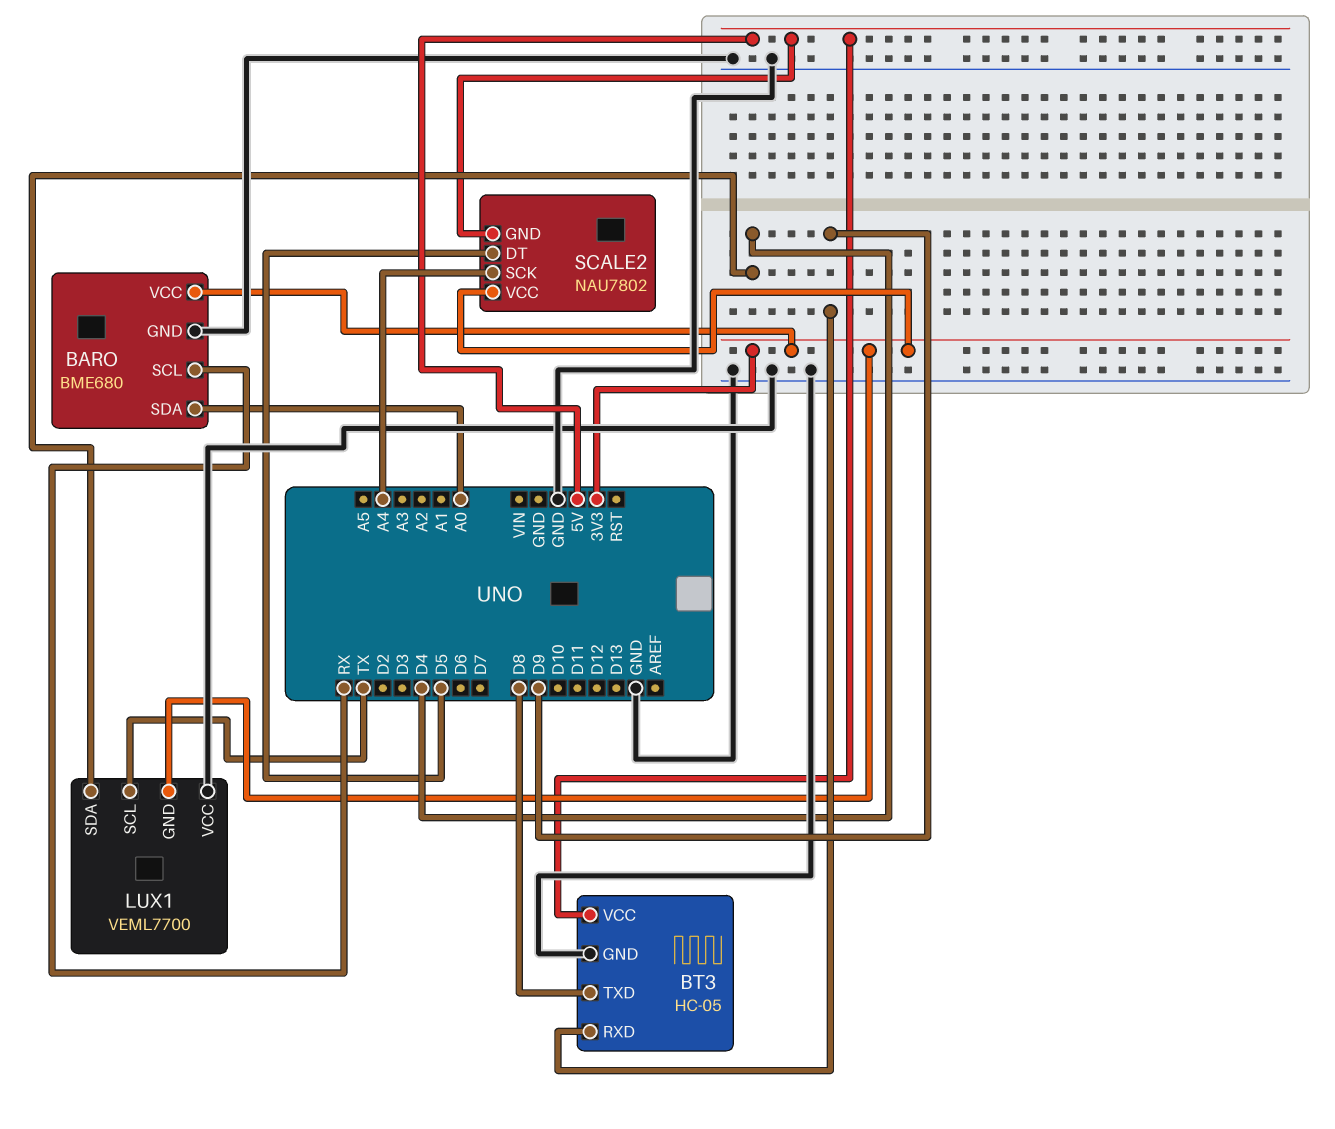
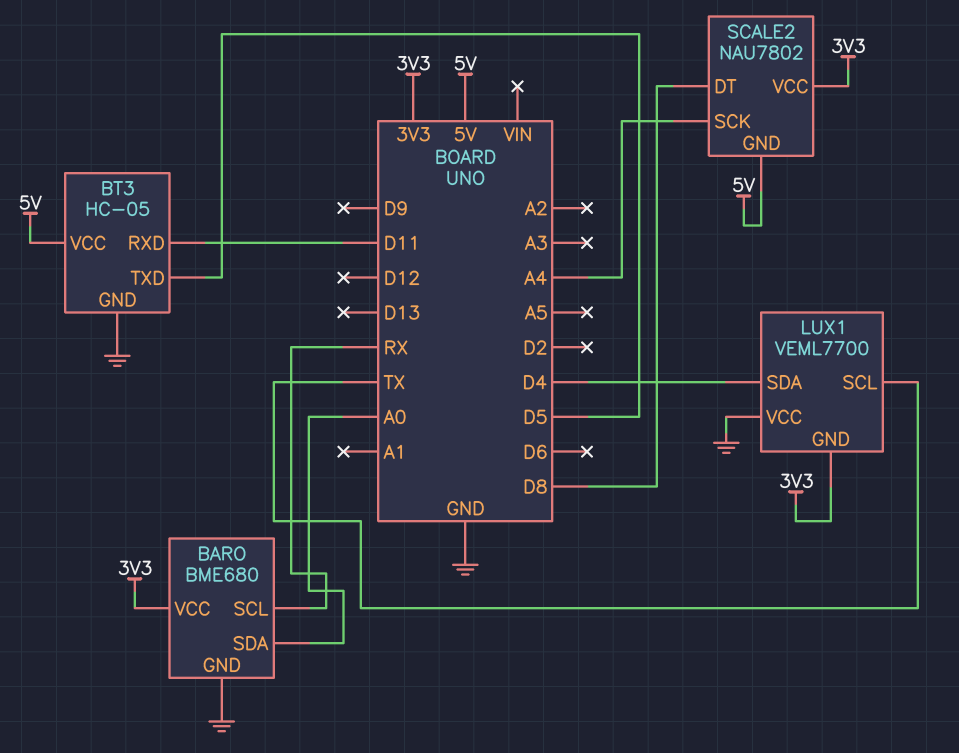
BT3 pin RXD: D9 -> D11
BT3 pin TXD: D8 -> D5
SCALE2 pin DT: D5 -> D8

